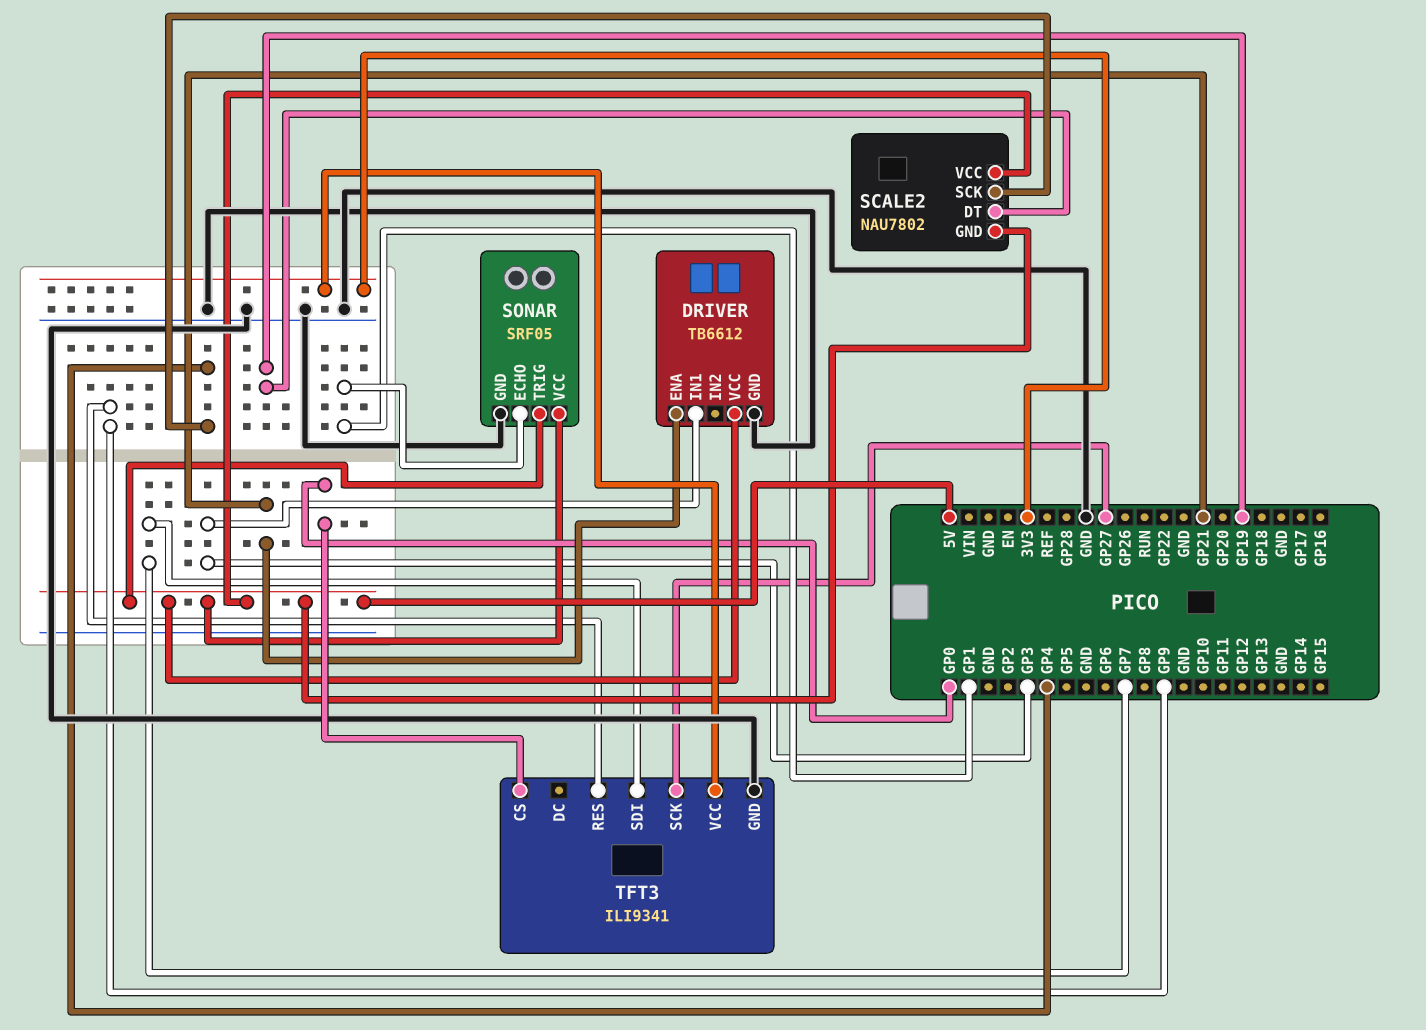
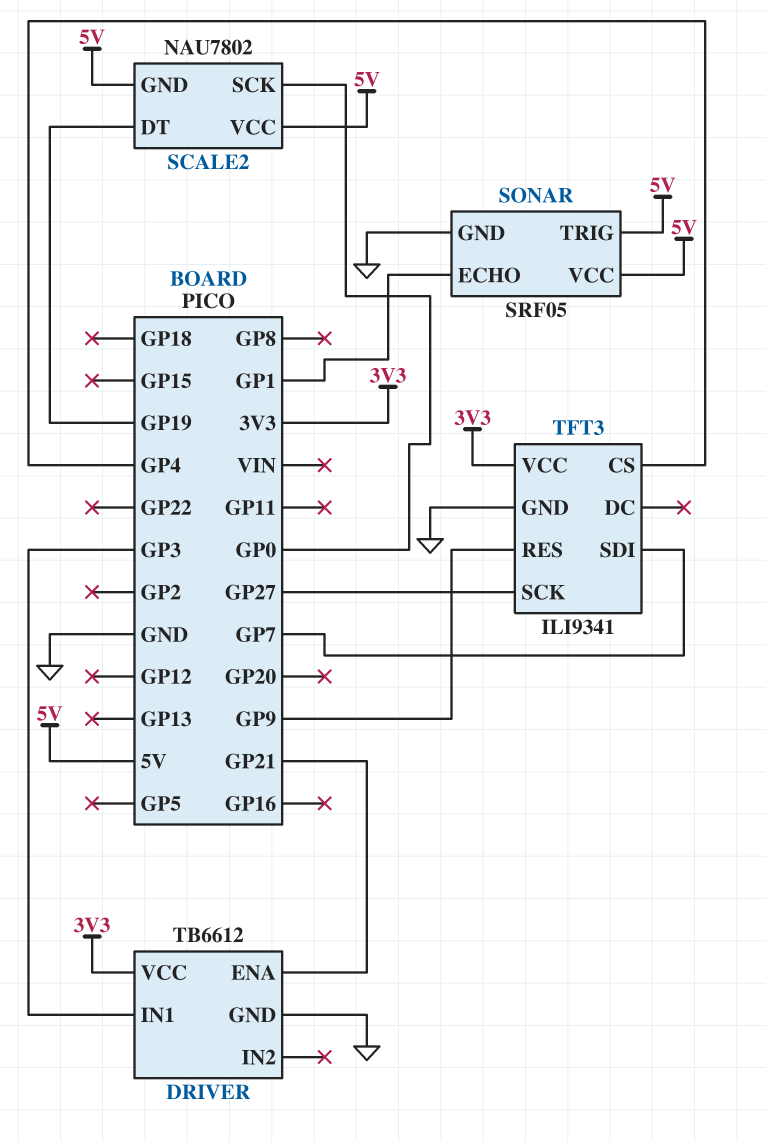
DRIVER pin VCC: 5V -> 3V3
SCALE2 pin SCK: GP4 -> GP0
TFT3 pin CS: GP0 -> GP4

